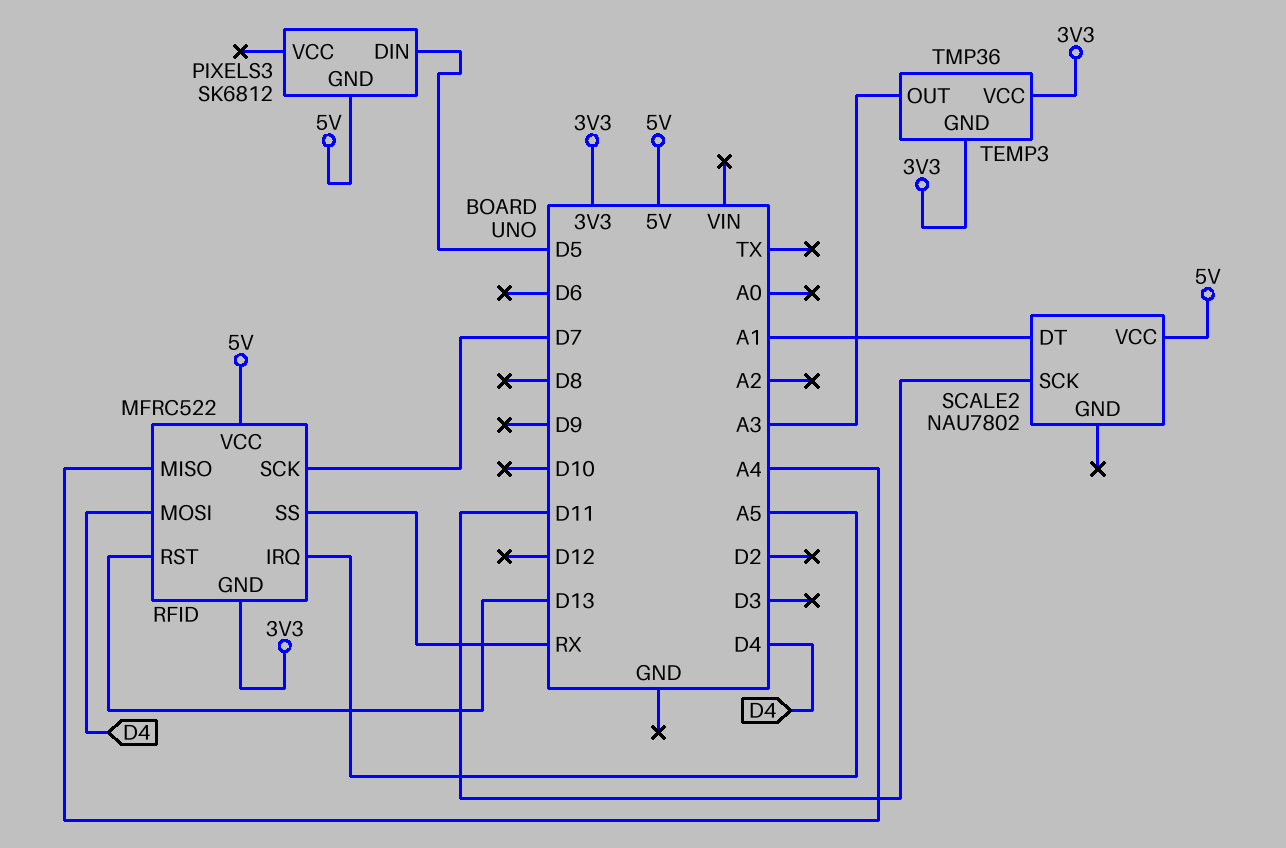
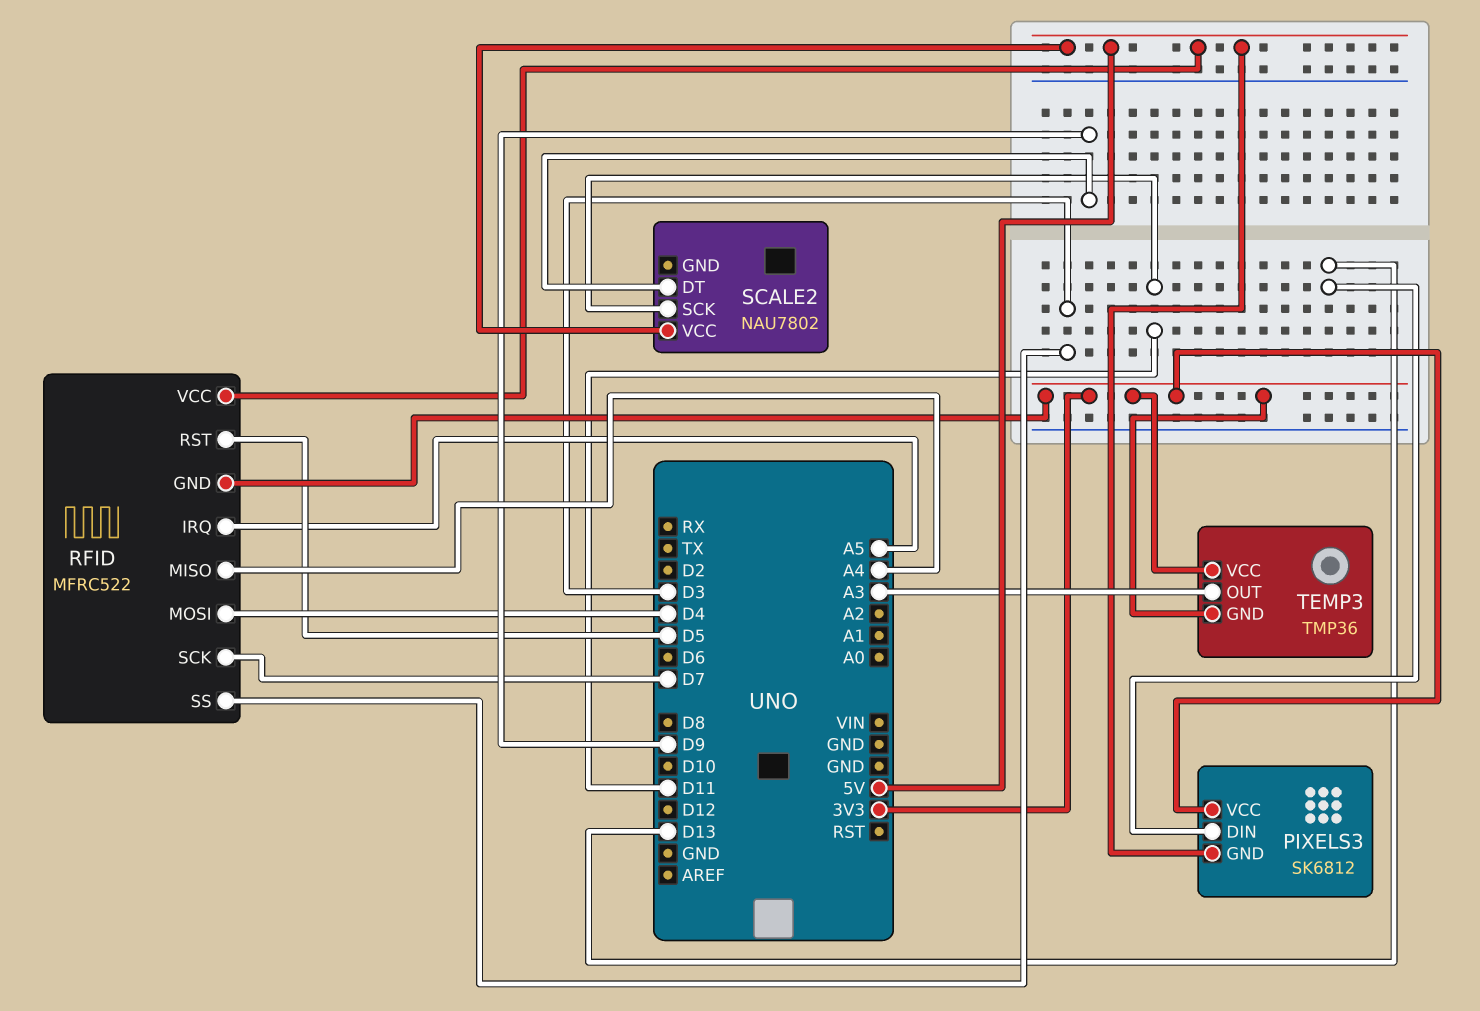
PIXELS3 pin DIN: D5 -> D13
PIXELS3 pin VCC: none -> 3V3
RFID pin RST: D13 -> D5
RFID pin SS: RX -> D3
SCALE2 pin DT: A1 -> D9

